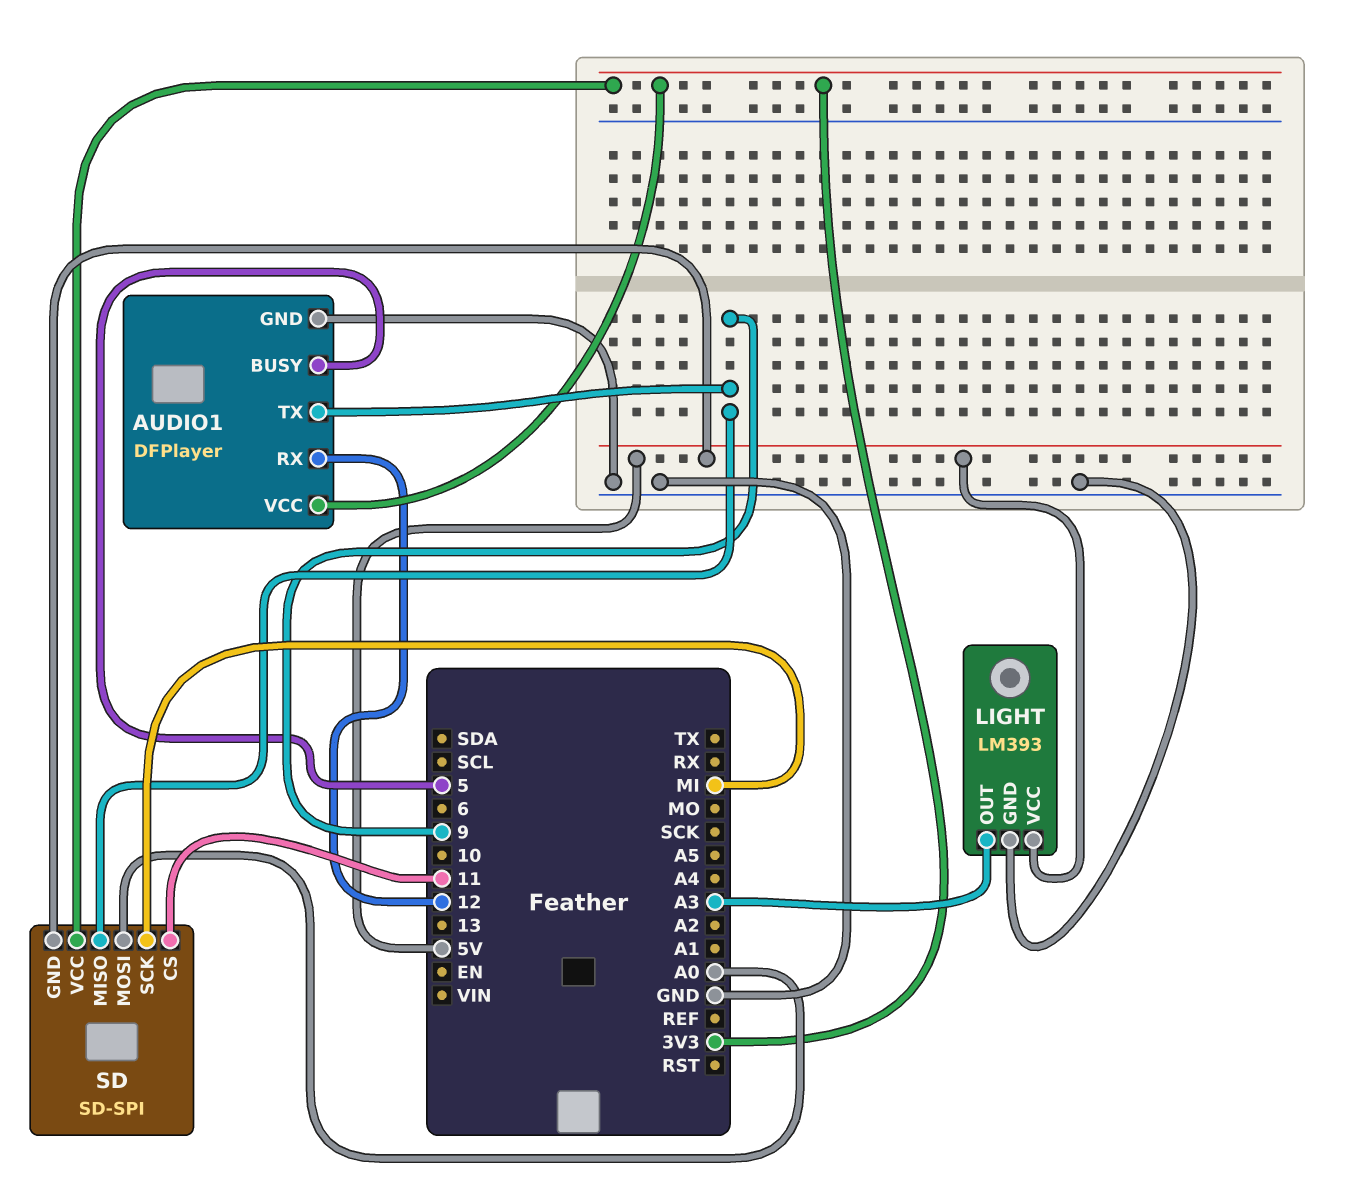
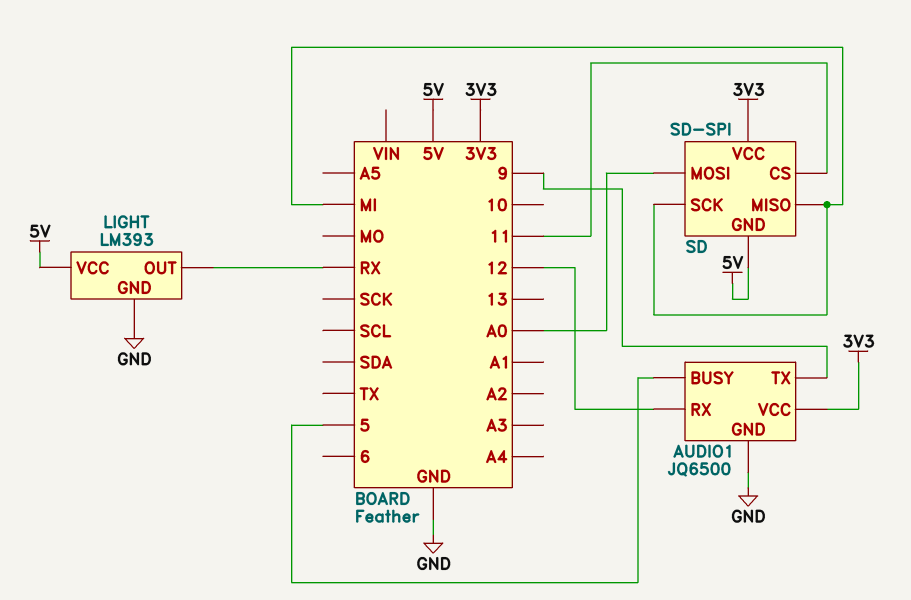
AUDIO1: DFPlayer -> JQ6500
LIGHT pin OUT: A3 -> RX
SD pin MISO: 9 -> MI

